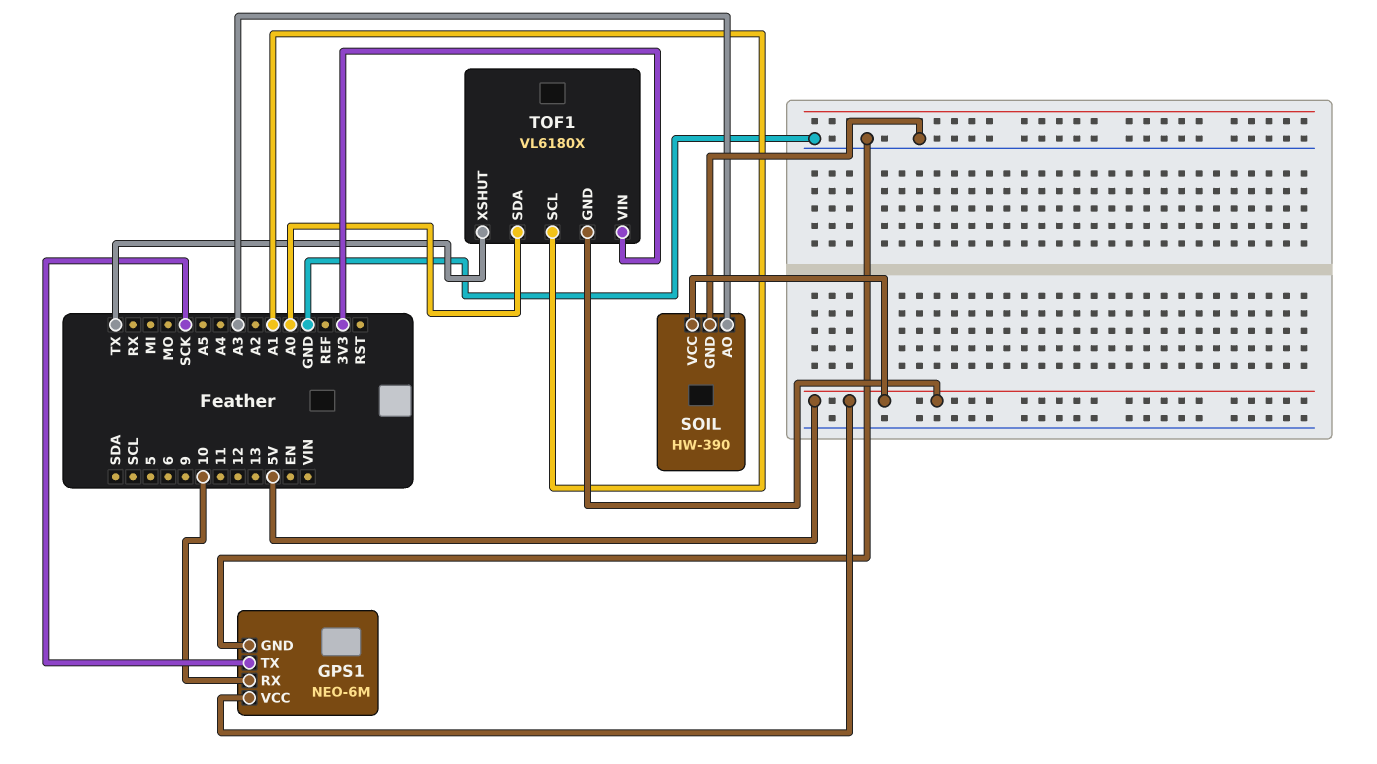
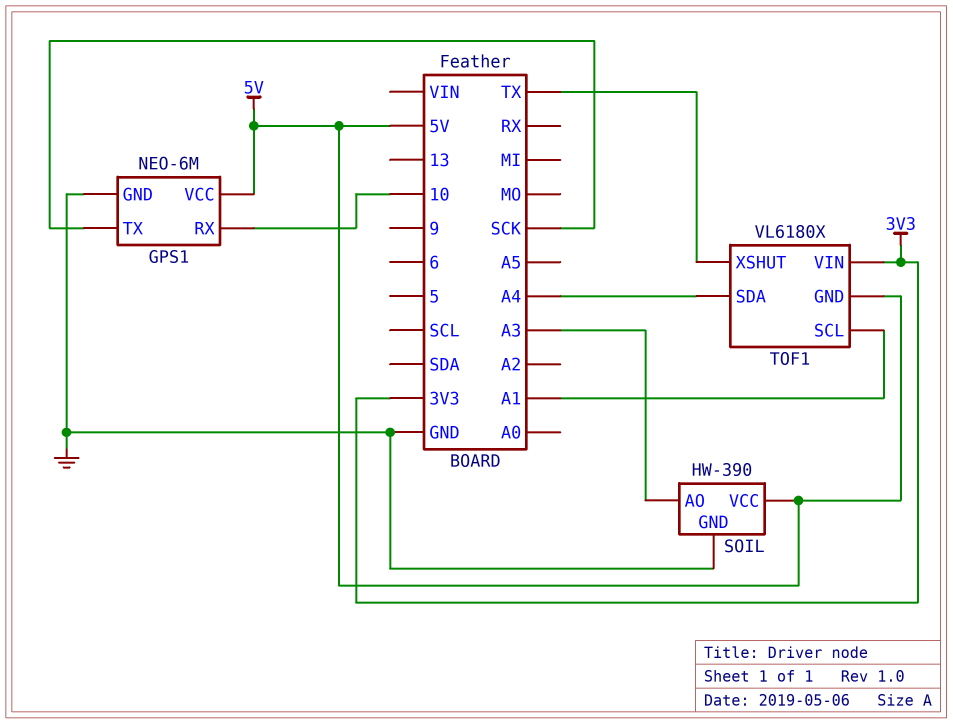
TOF1 pin SDA: A0 -> A4

